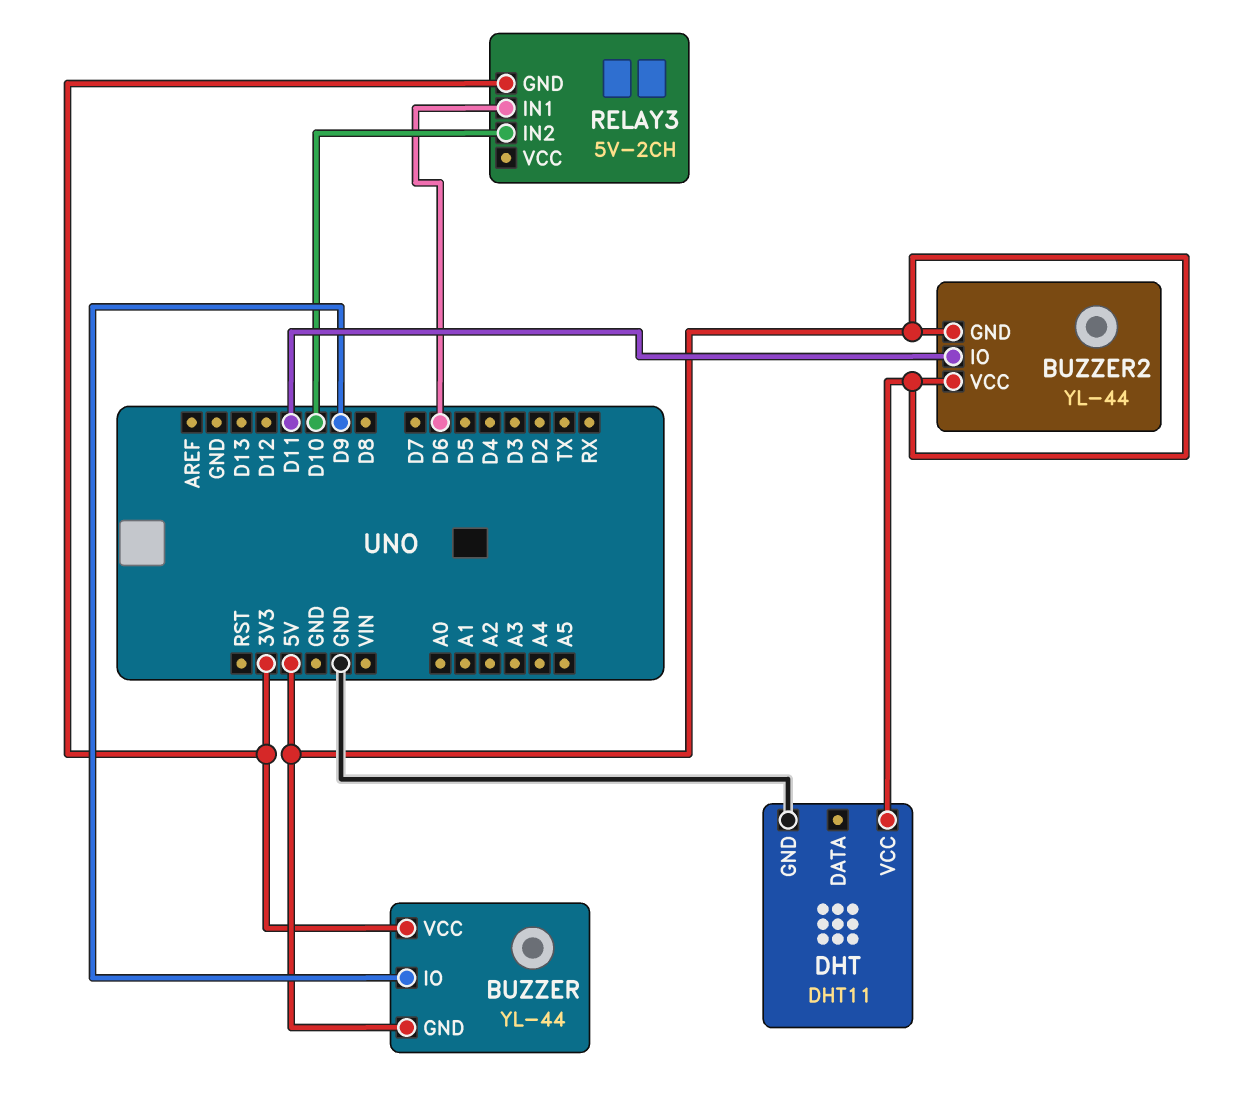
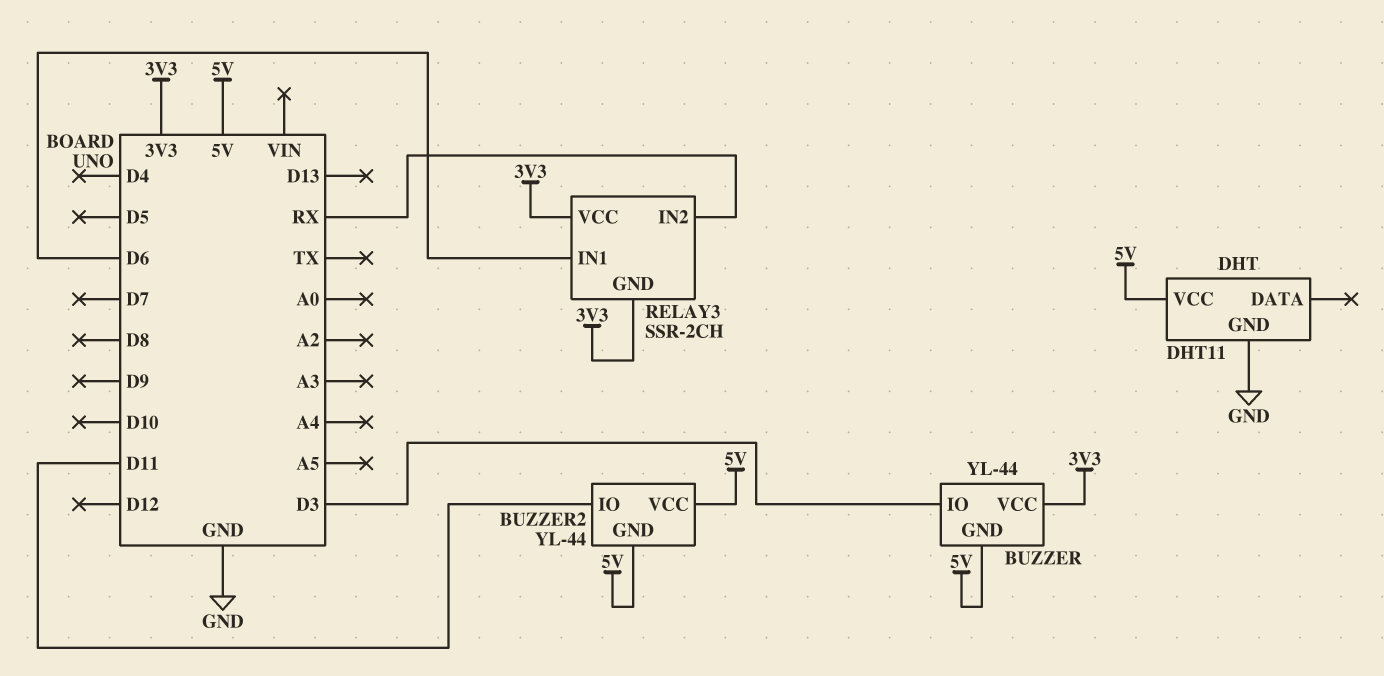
BUZZER pin IO: D9 -> D3
RELAY3: 5V-2CH -> SSR-2CH
RELAY3 pin IN2: D10 -> RX
RELAY3 pin VCC: none -> 3V3

